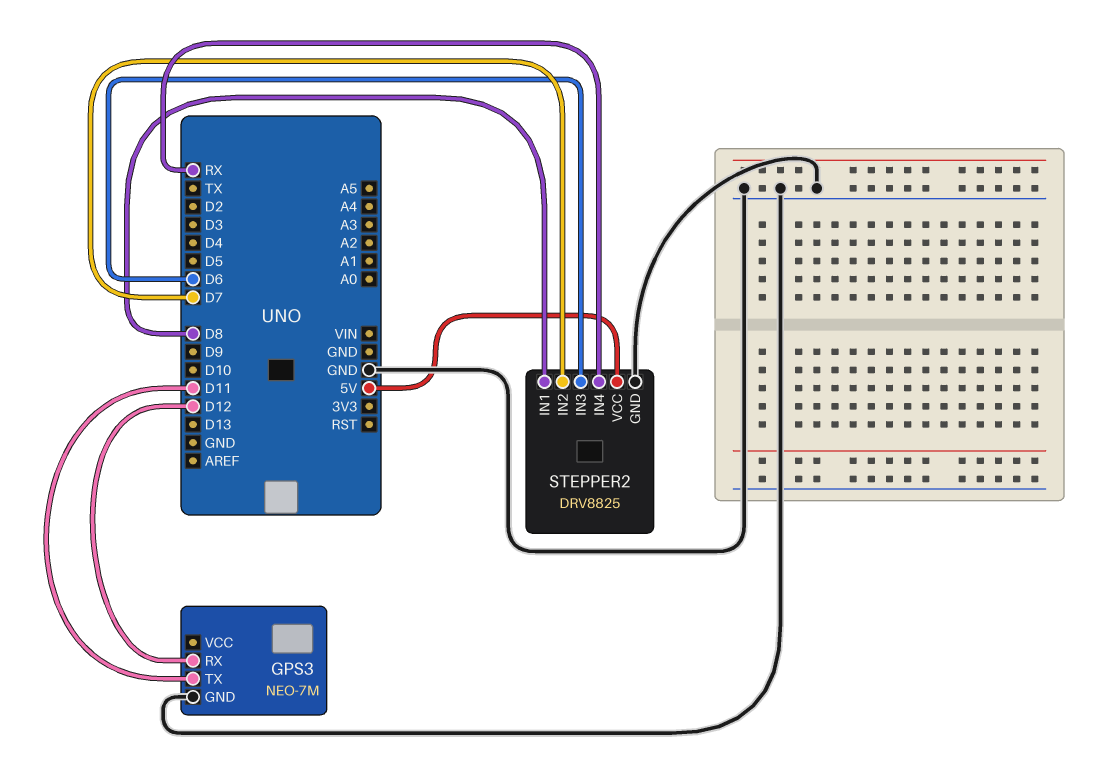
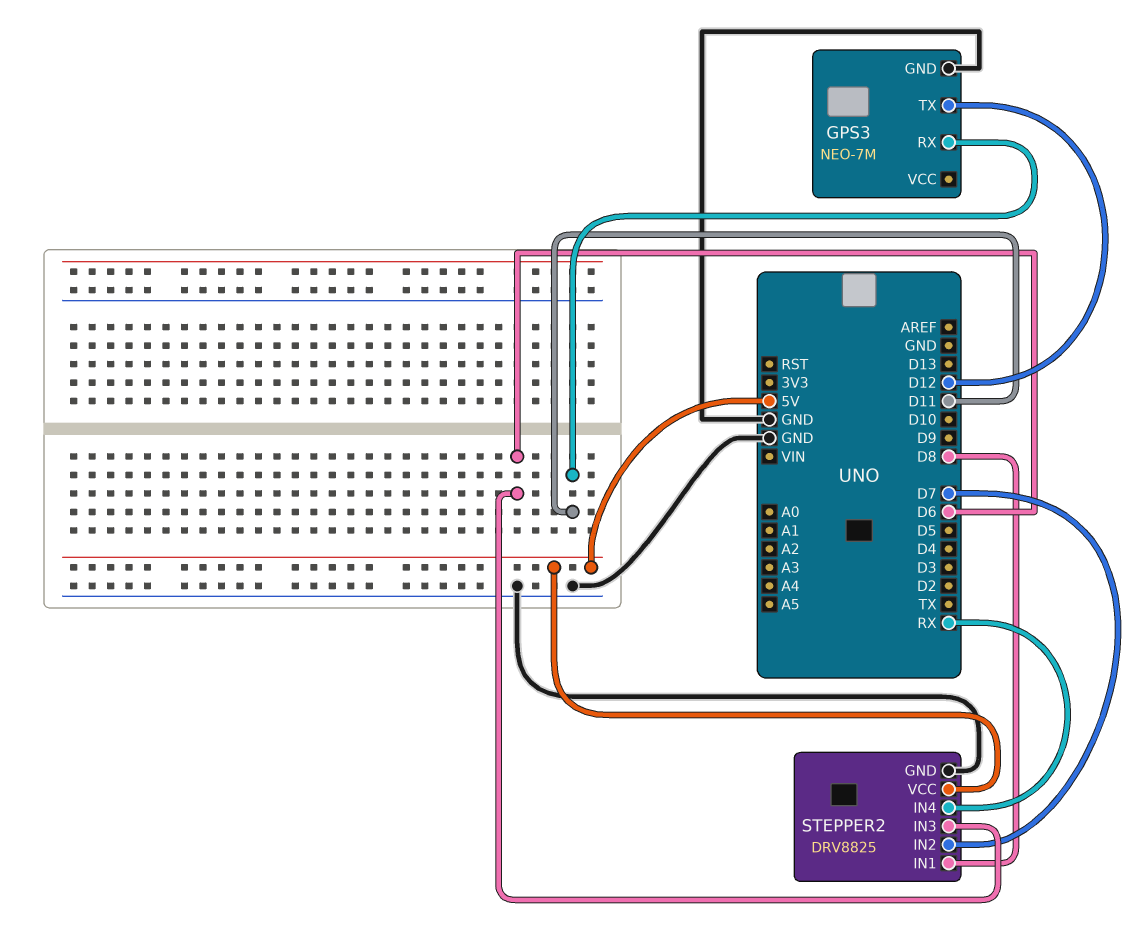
GPS3 pin RX: D12 -> D11
GPS3 pin TX: D11 -> D12

